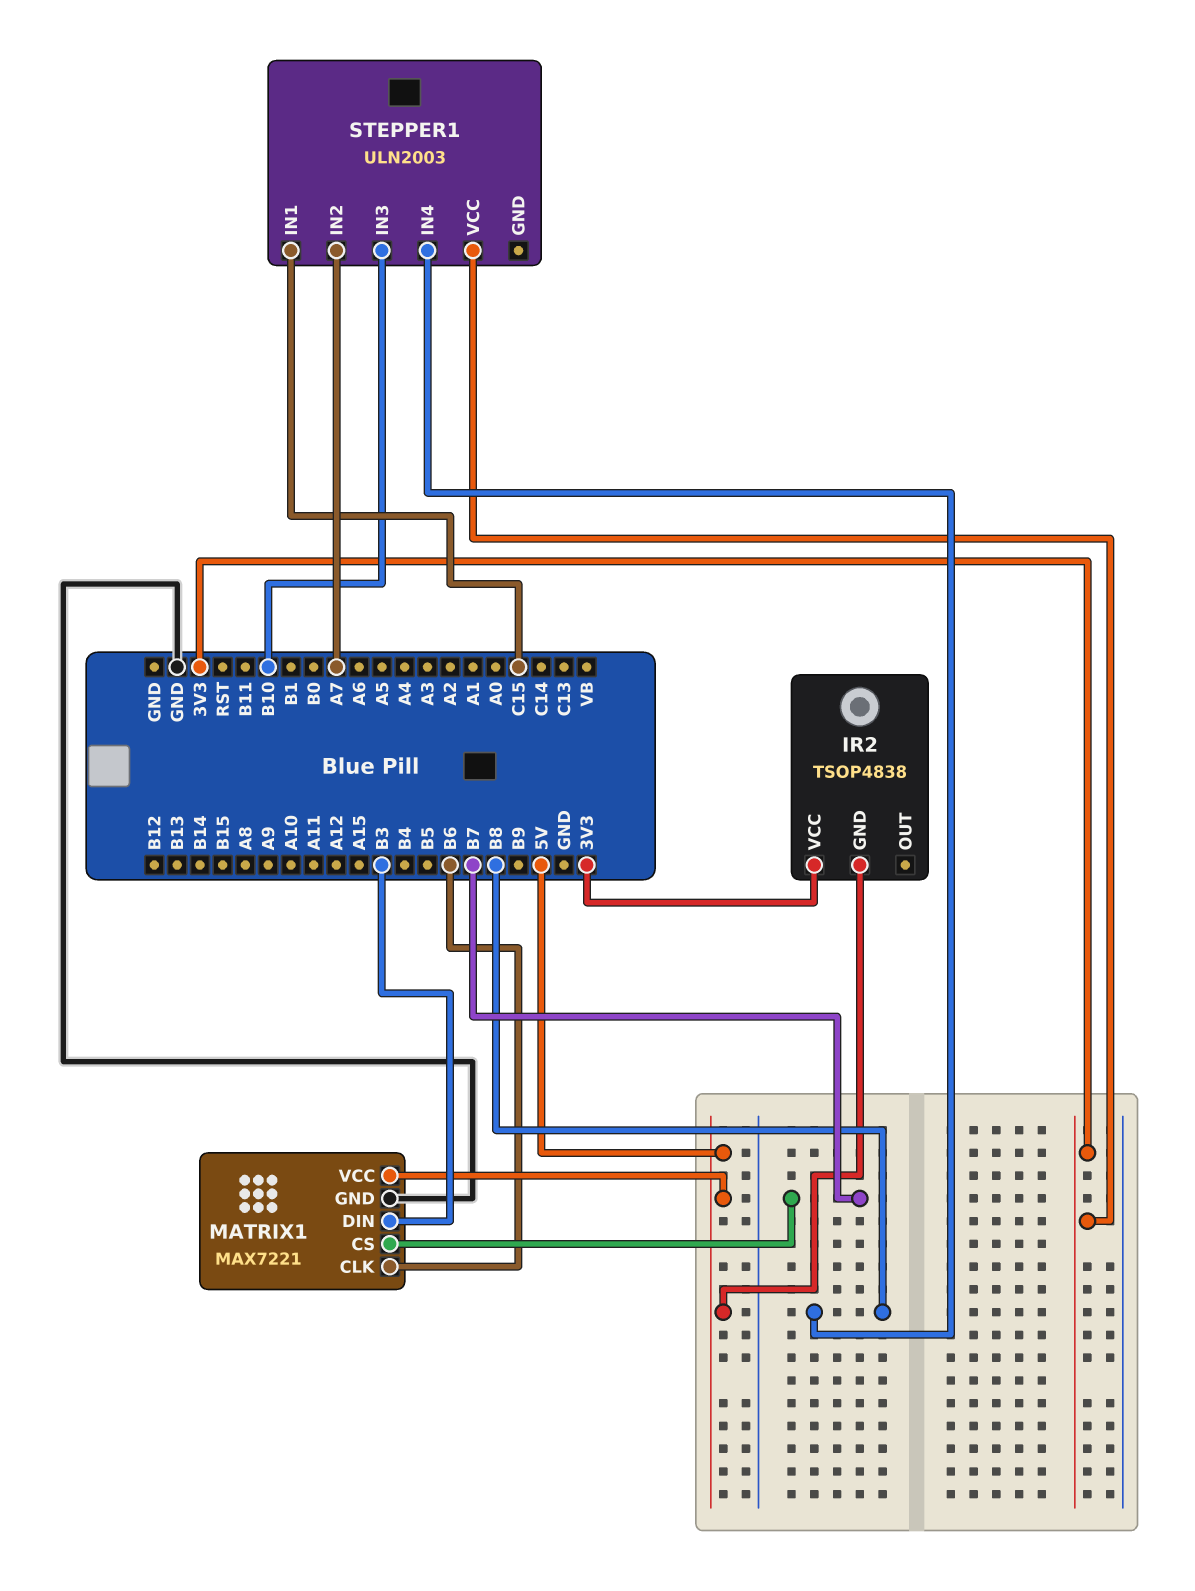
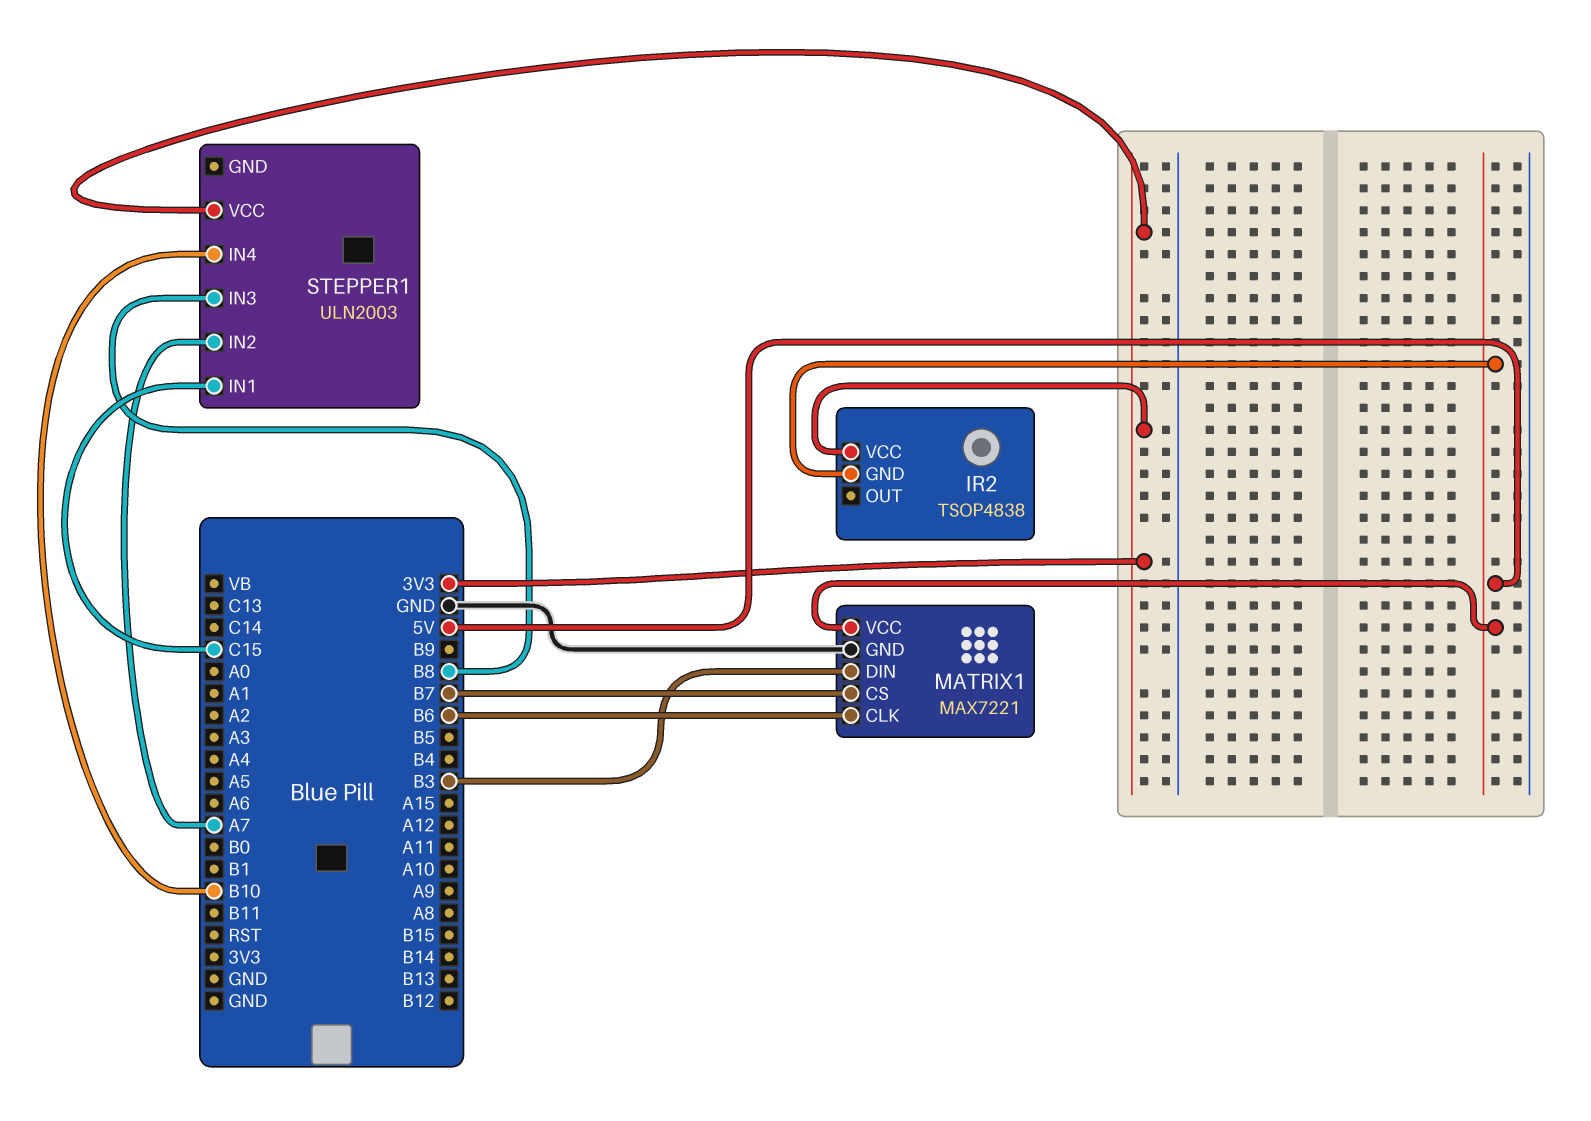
STEPPER1 pin IN3: B10 -> B8
STEPPER1 pin IN4: B8 -> B10

